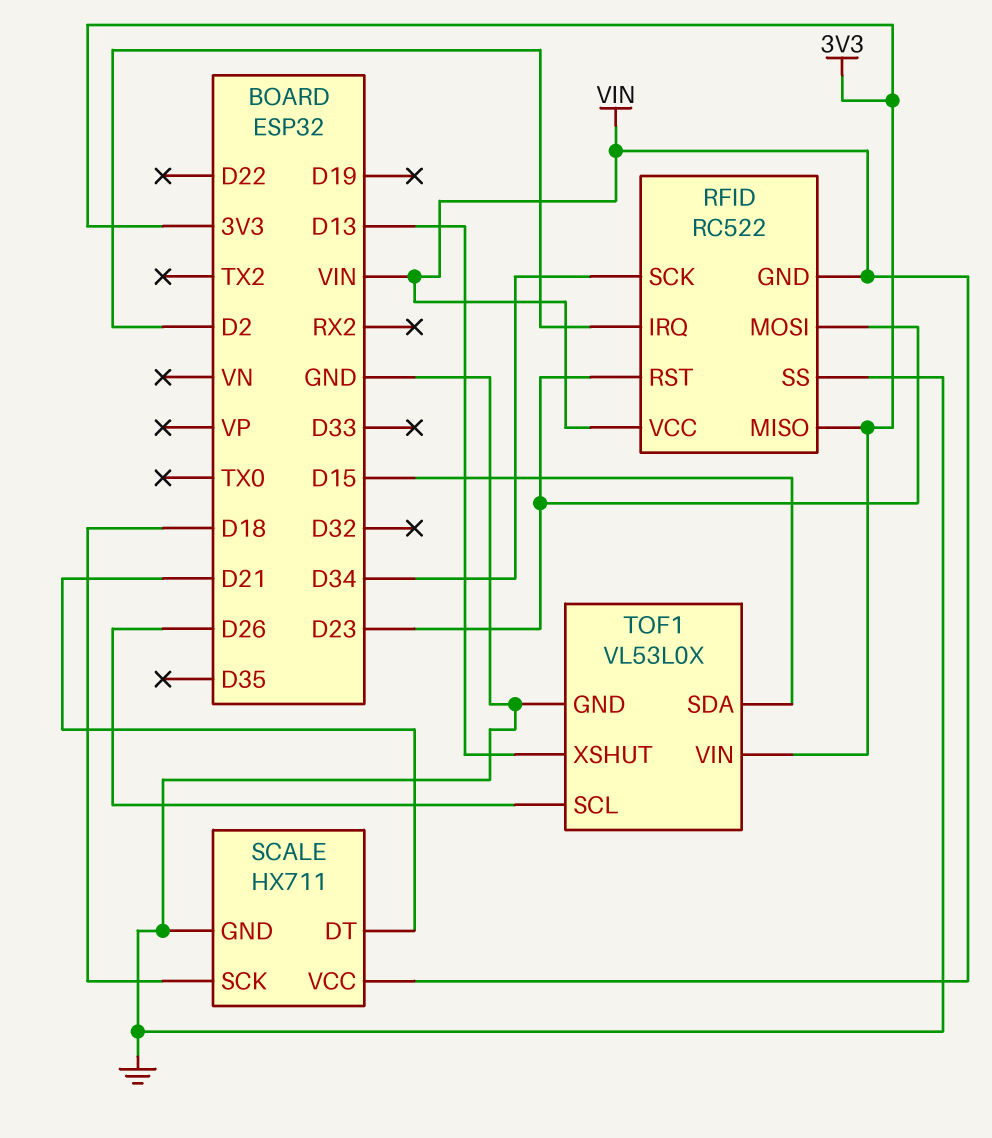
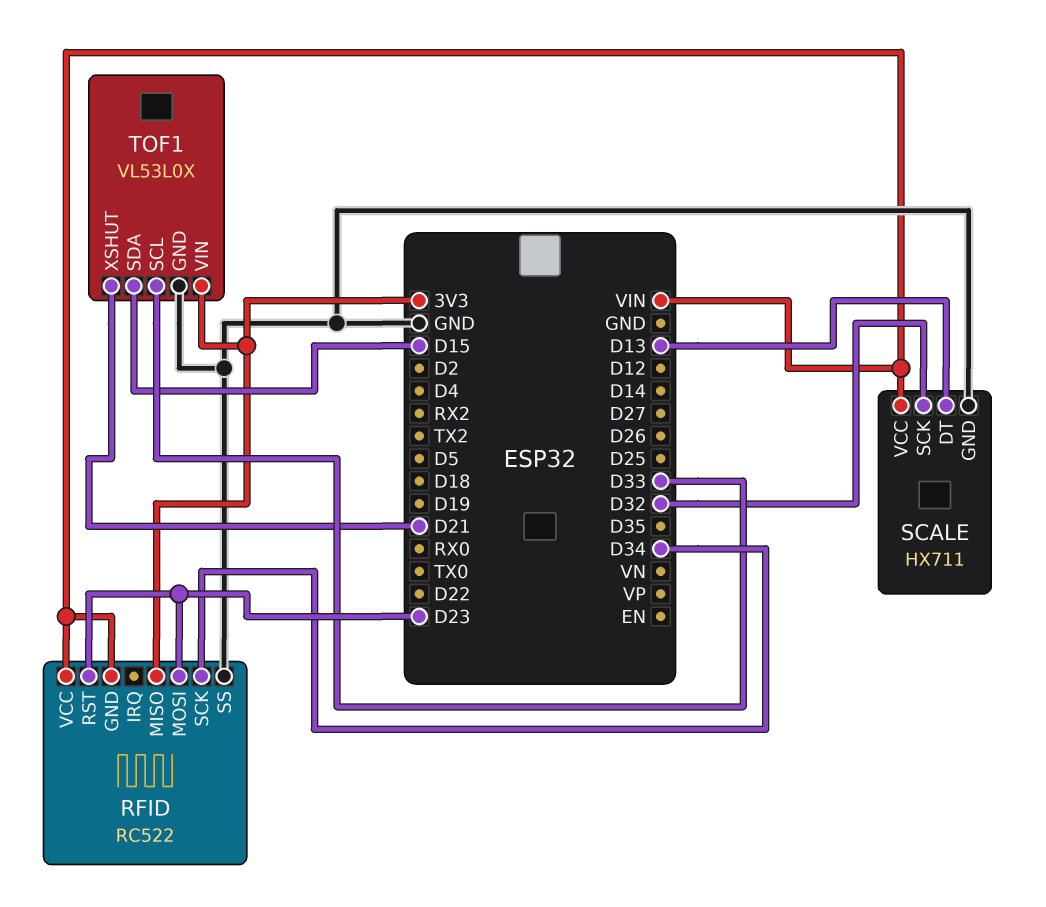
RFID pin IRQ: D2 -> none
SCALE pin DT: D21 -> D13
SCALE pin SCK: D18 -> D32
TOF1 pin SCL: D26 -> D33
TOF1 pin XSHUT: D13 -> D21

